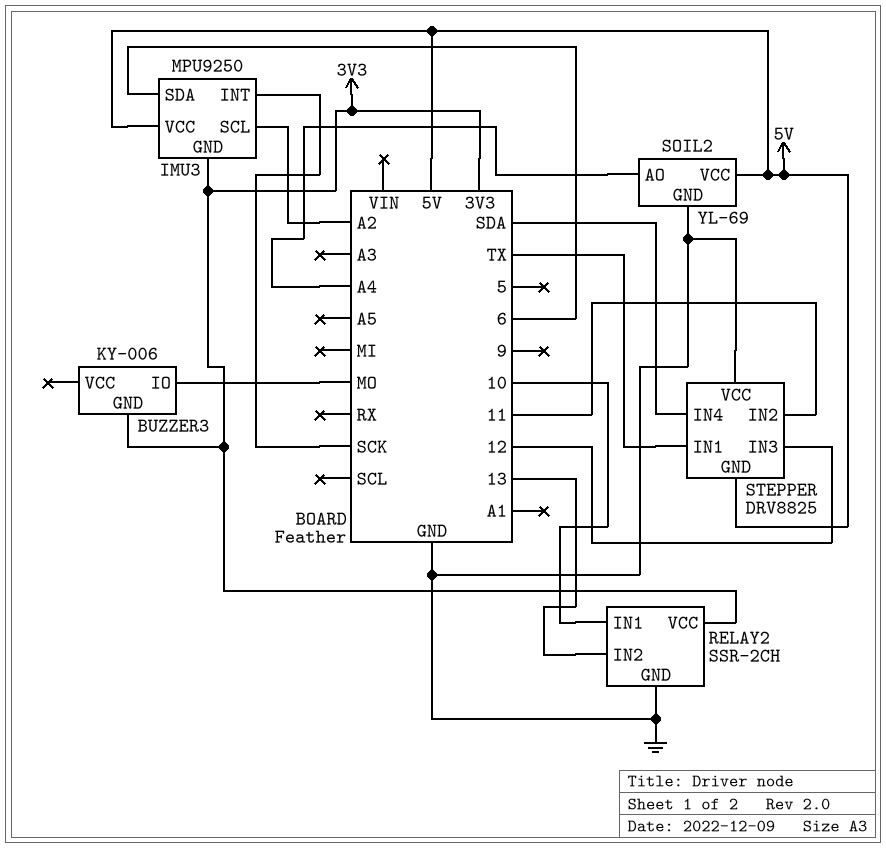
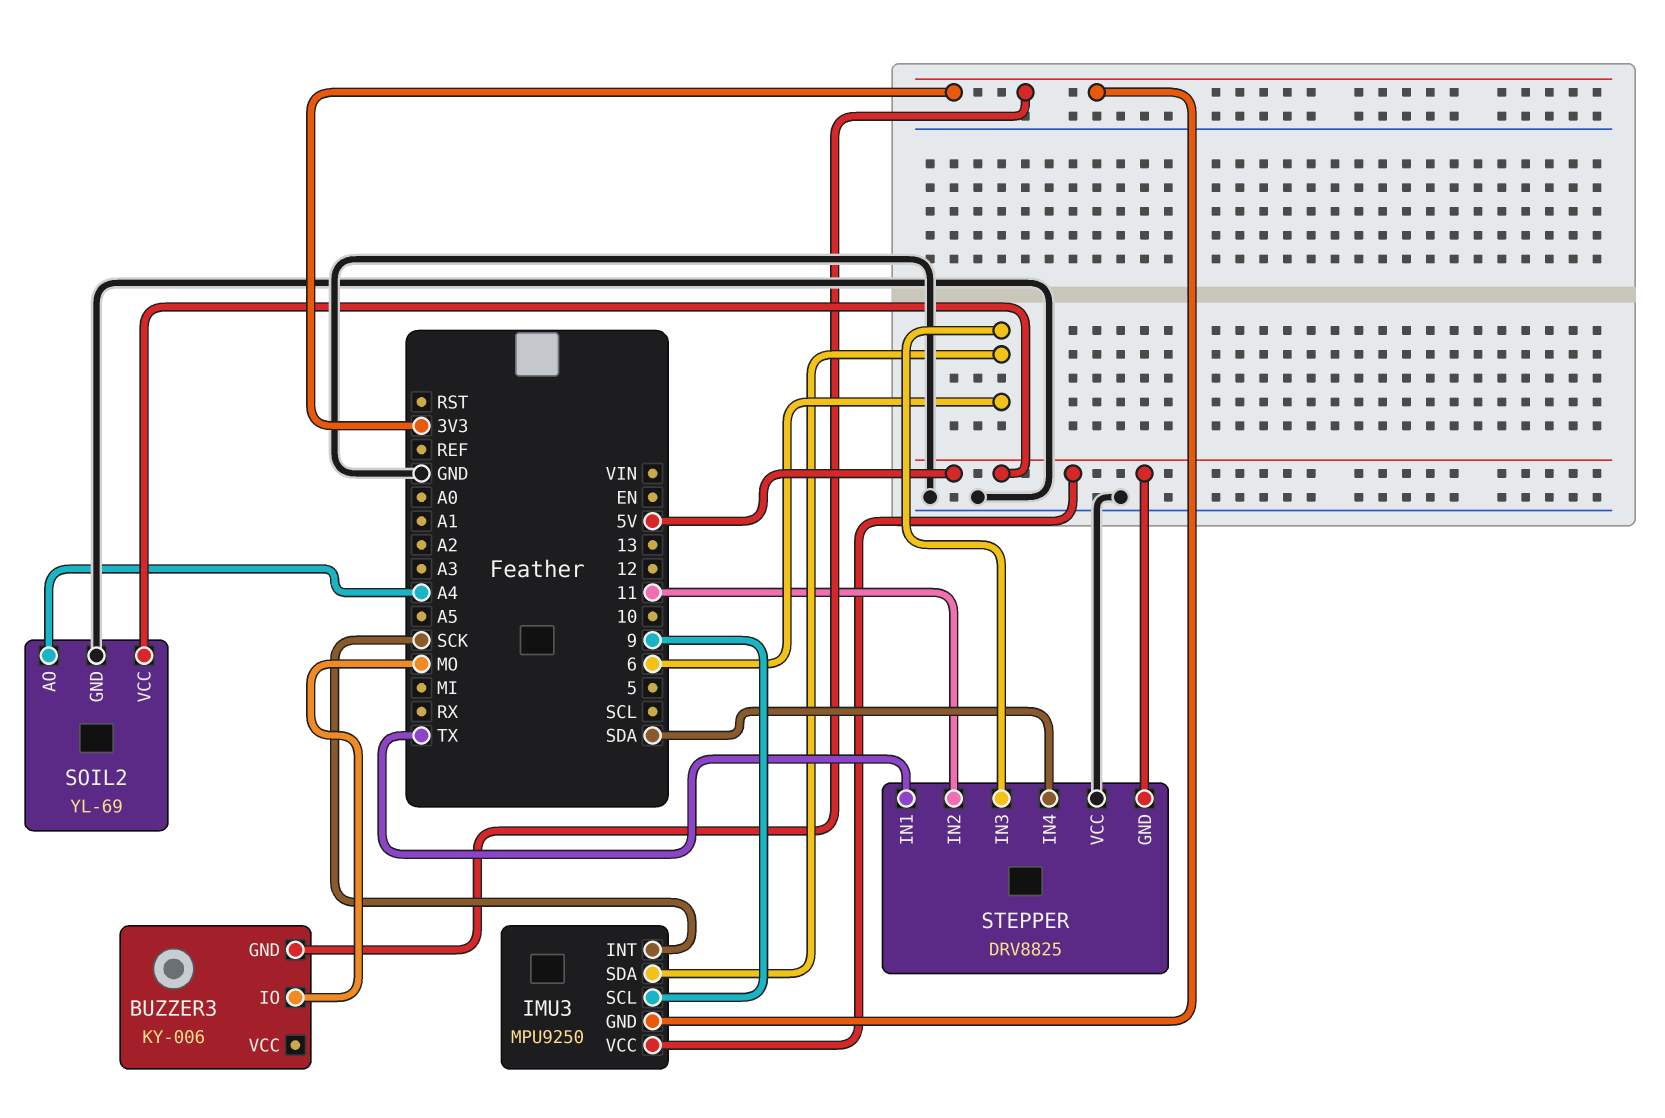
IMU3 pin SCL: A2 -> 9
RELAY2: SSR-2CH -> none
RELAY2 pin GND: GND -> none
RELAY2 pin IN1: 10 -> none
RELAY2 pin IN2: 13 -> none
RELAY2 pin VCC: 3V3 -> none
STEPPER pin IN3: 12 -> 6

